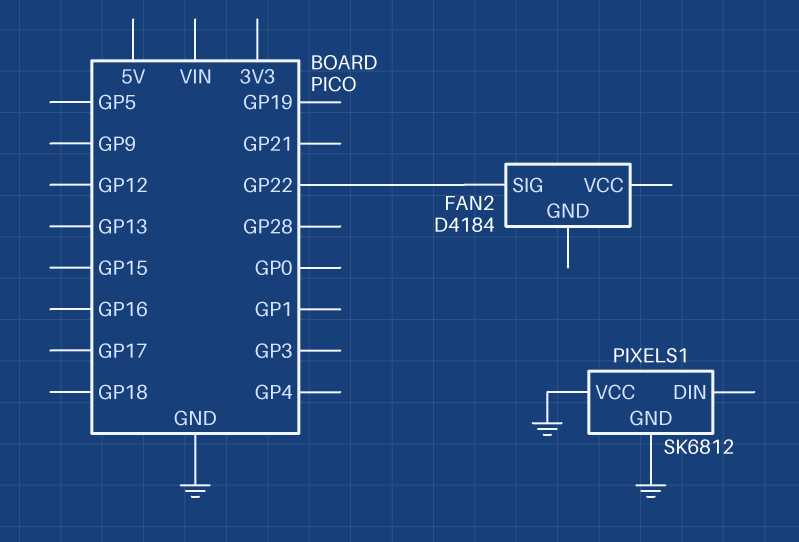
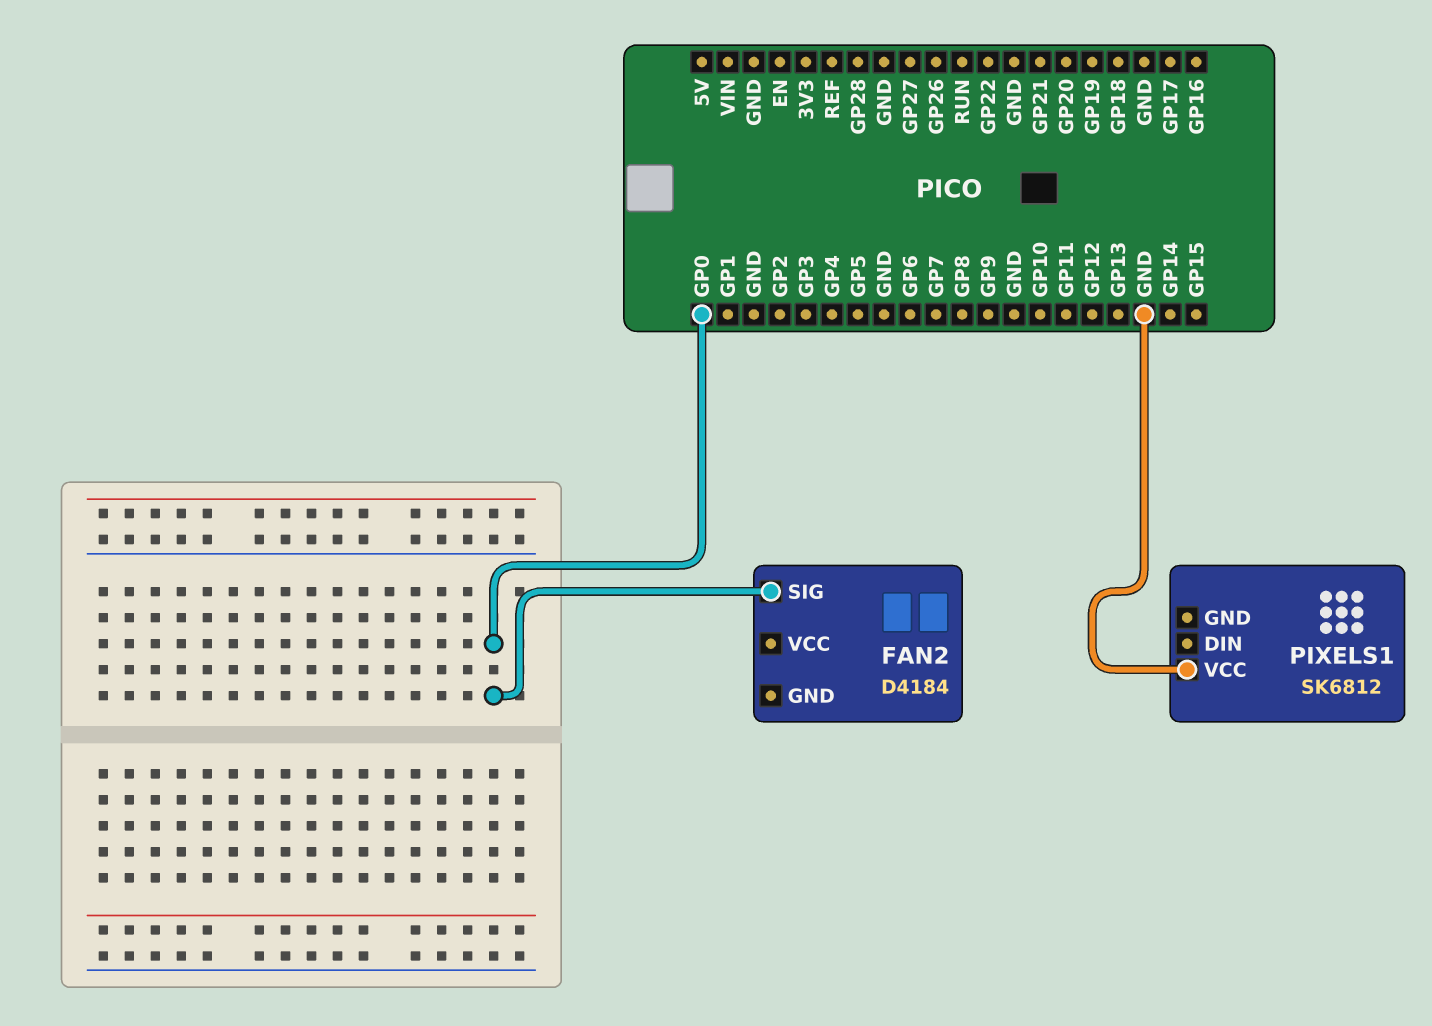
FAN2 pin SIG: GP22 -> GP0
PIXELS1 pin GND: GND -> none

